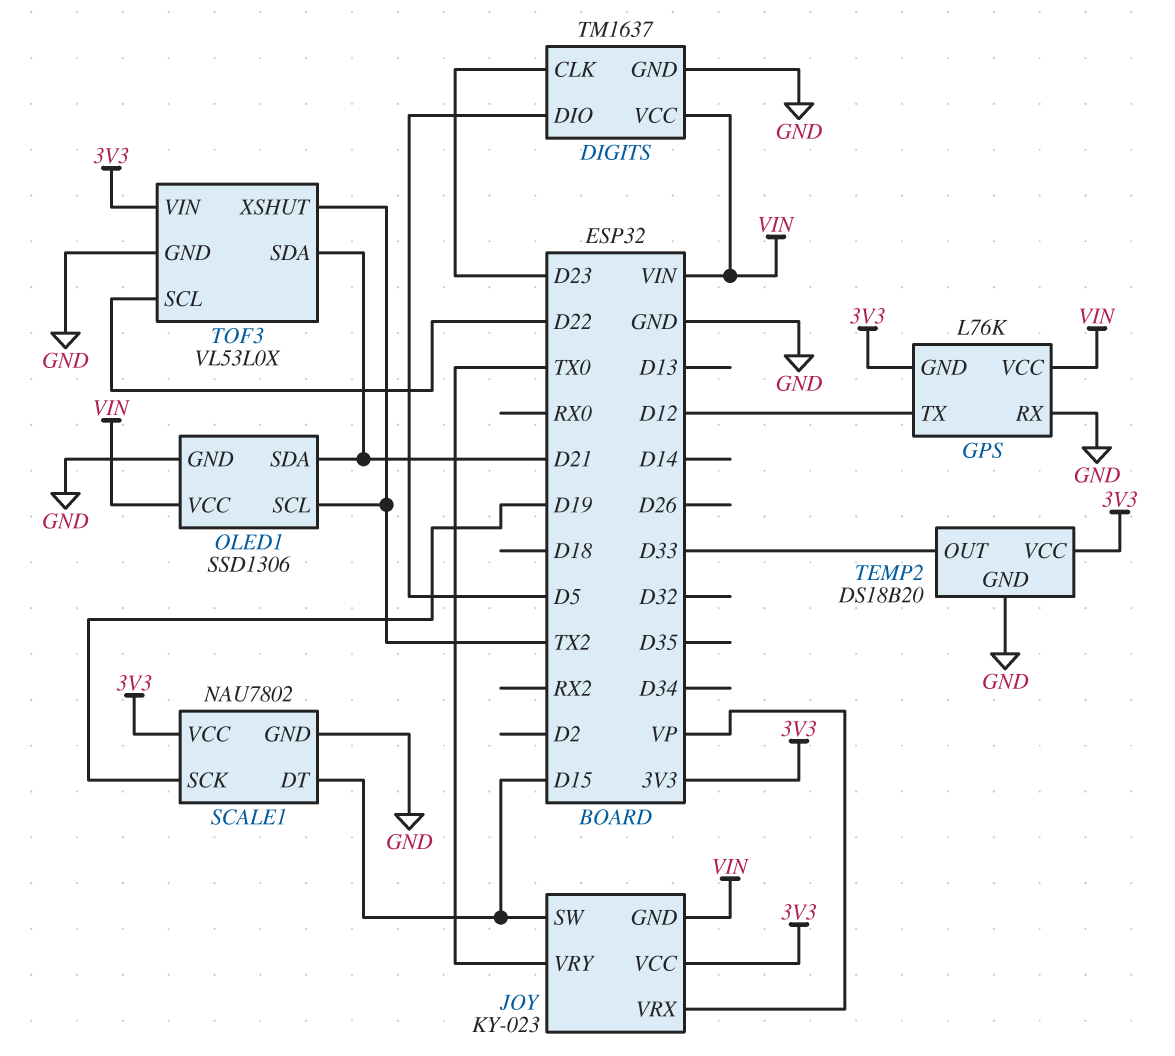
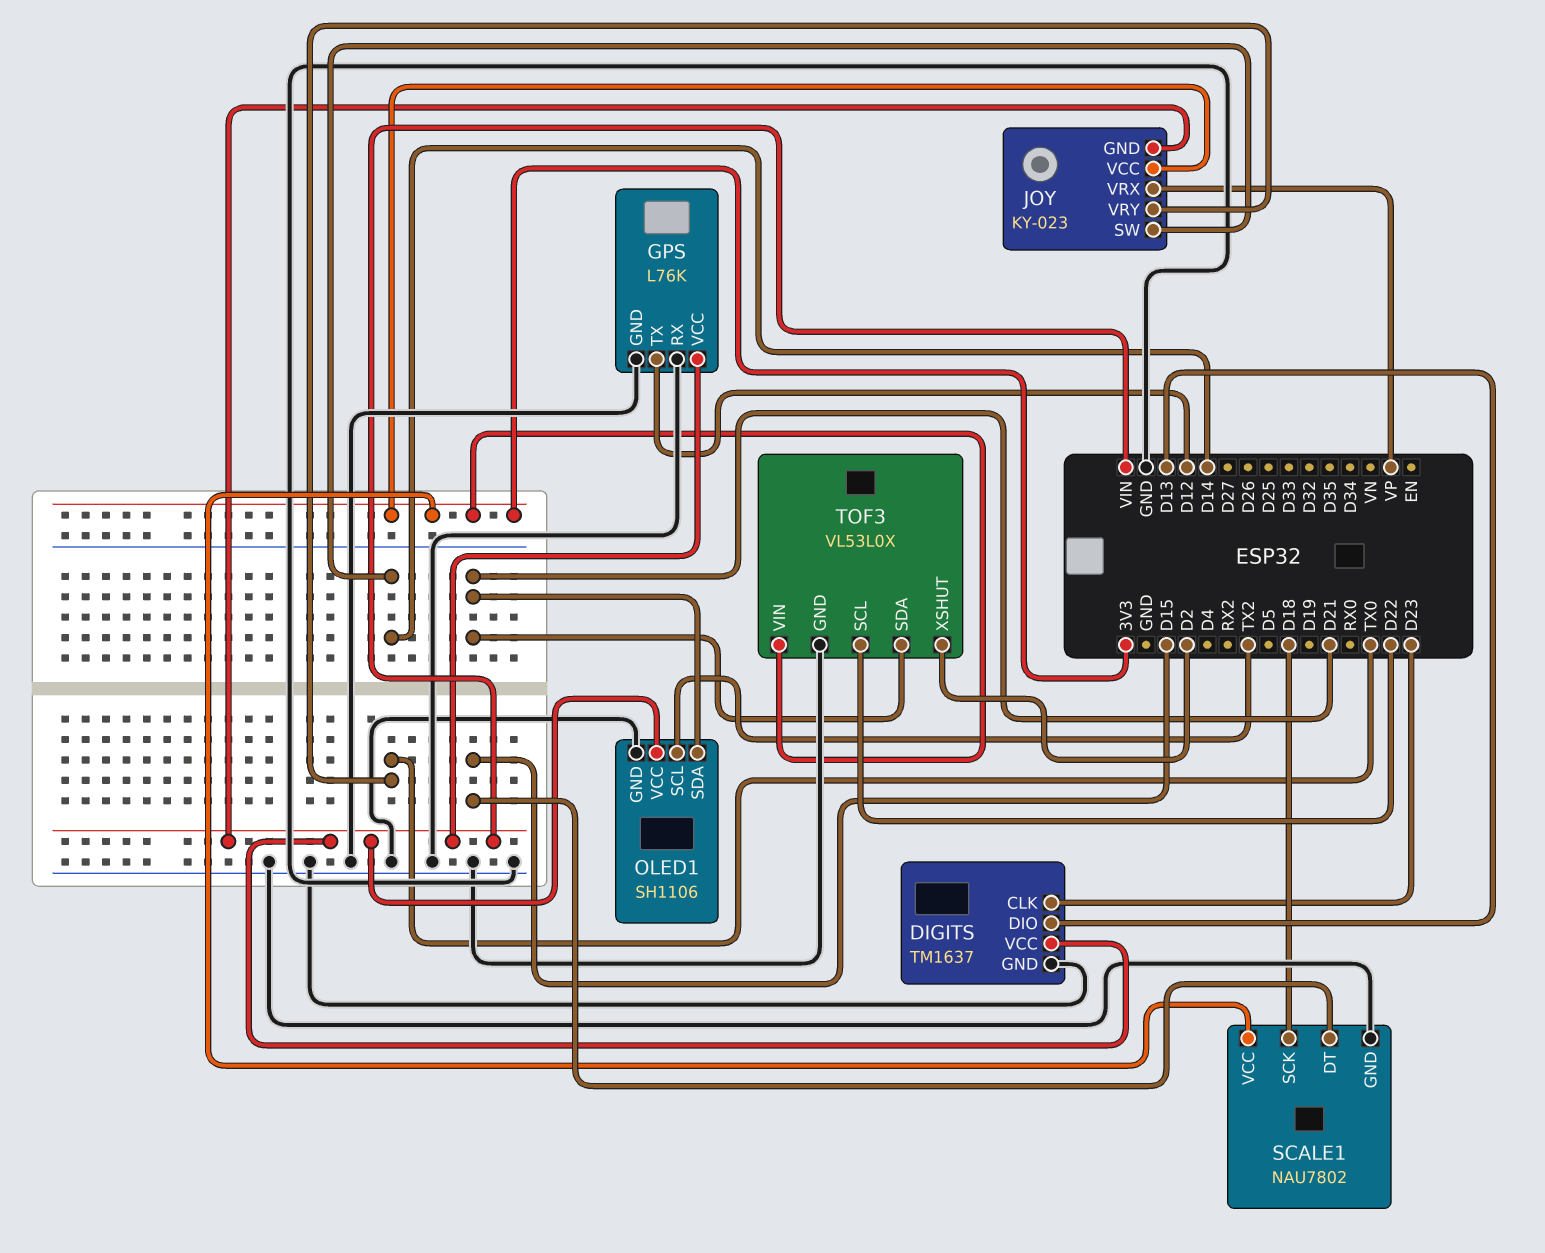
DIGITS pin DIO: D5 -> D13
GPS pin GND: 3V3 -> GND
JOY pin SW: D15 -> D14
OLED1: SSD1306 -> SH1106
SCALE1 pin SCK: D19 -> D18
TEMP2: DS18B20 -> none
TEMP2 pin GND: GND -> none
TEMP2 pin OUT: D33 -> none
TEMP2 pin VCC: 3V3 -> none
TOF3 pin XSHUT: TX2 -> D2

